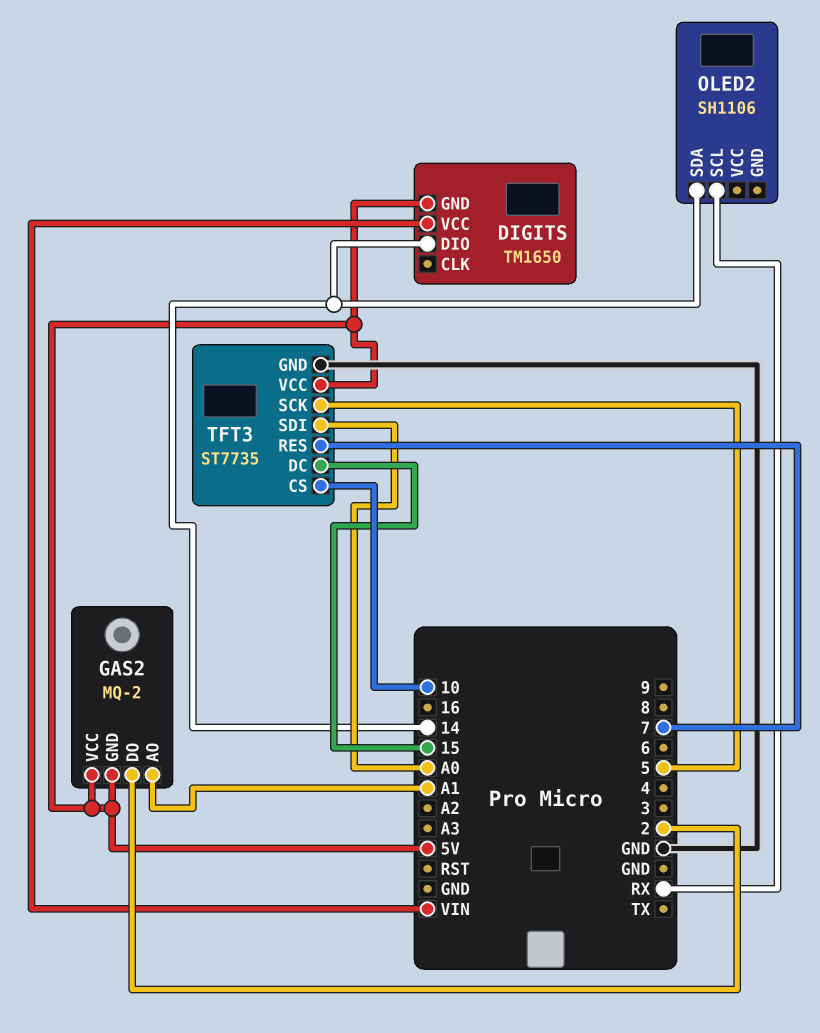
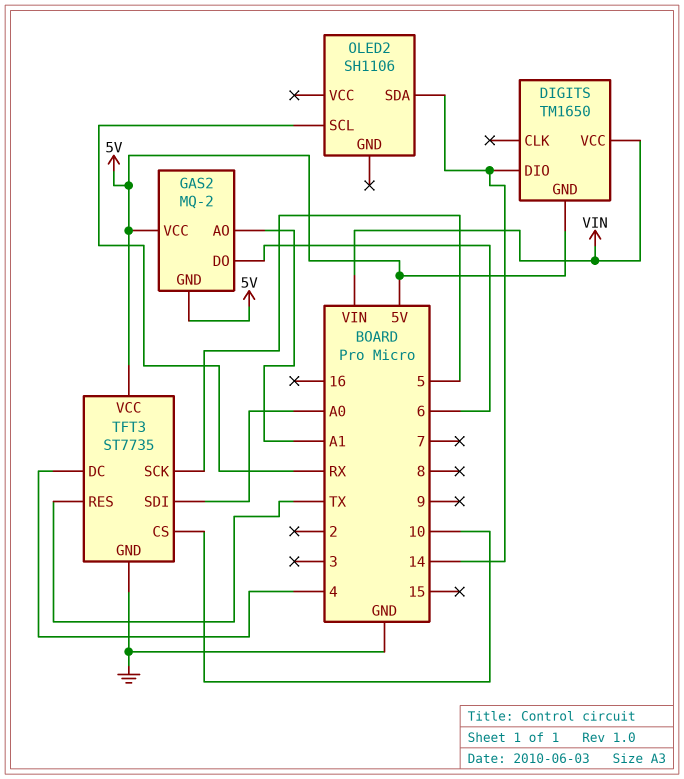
GAS2 pin DO: 2 -> 6
TFT3 pin DC: 15 -> 4
TFT3 pin RES: 7 -> TX

